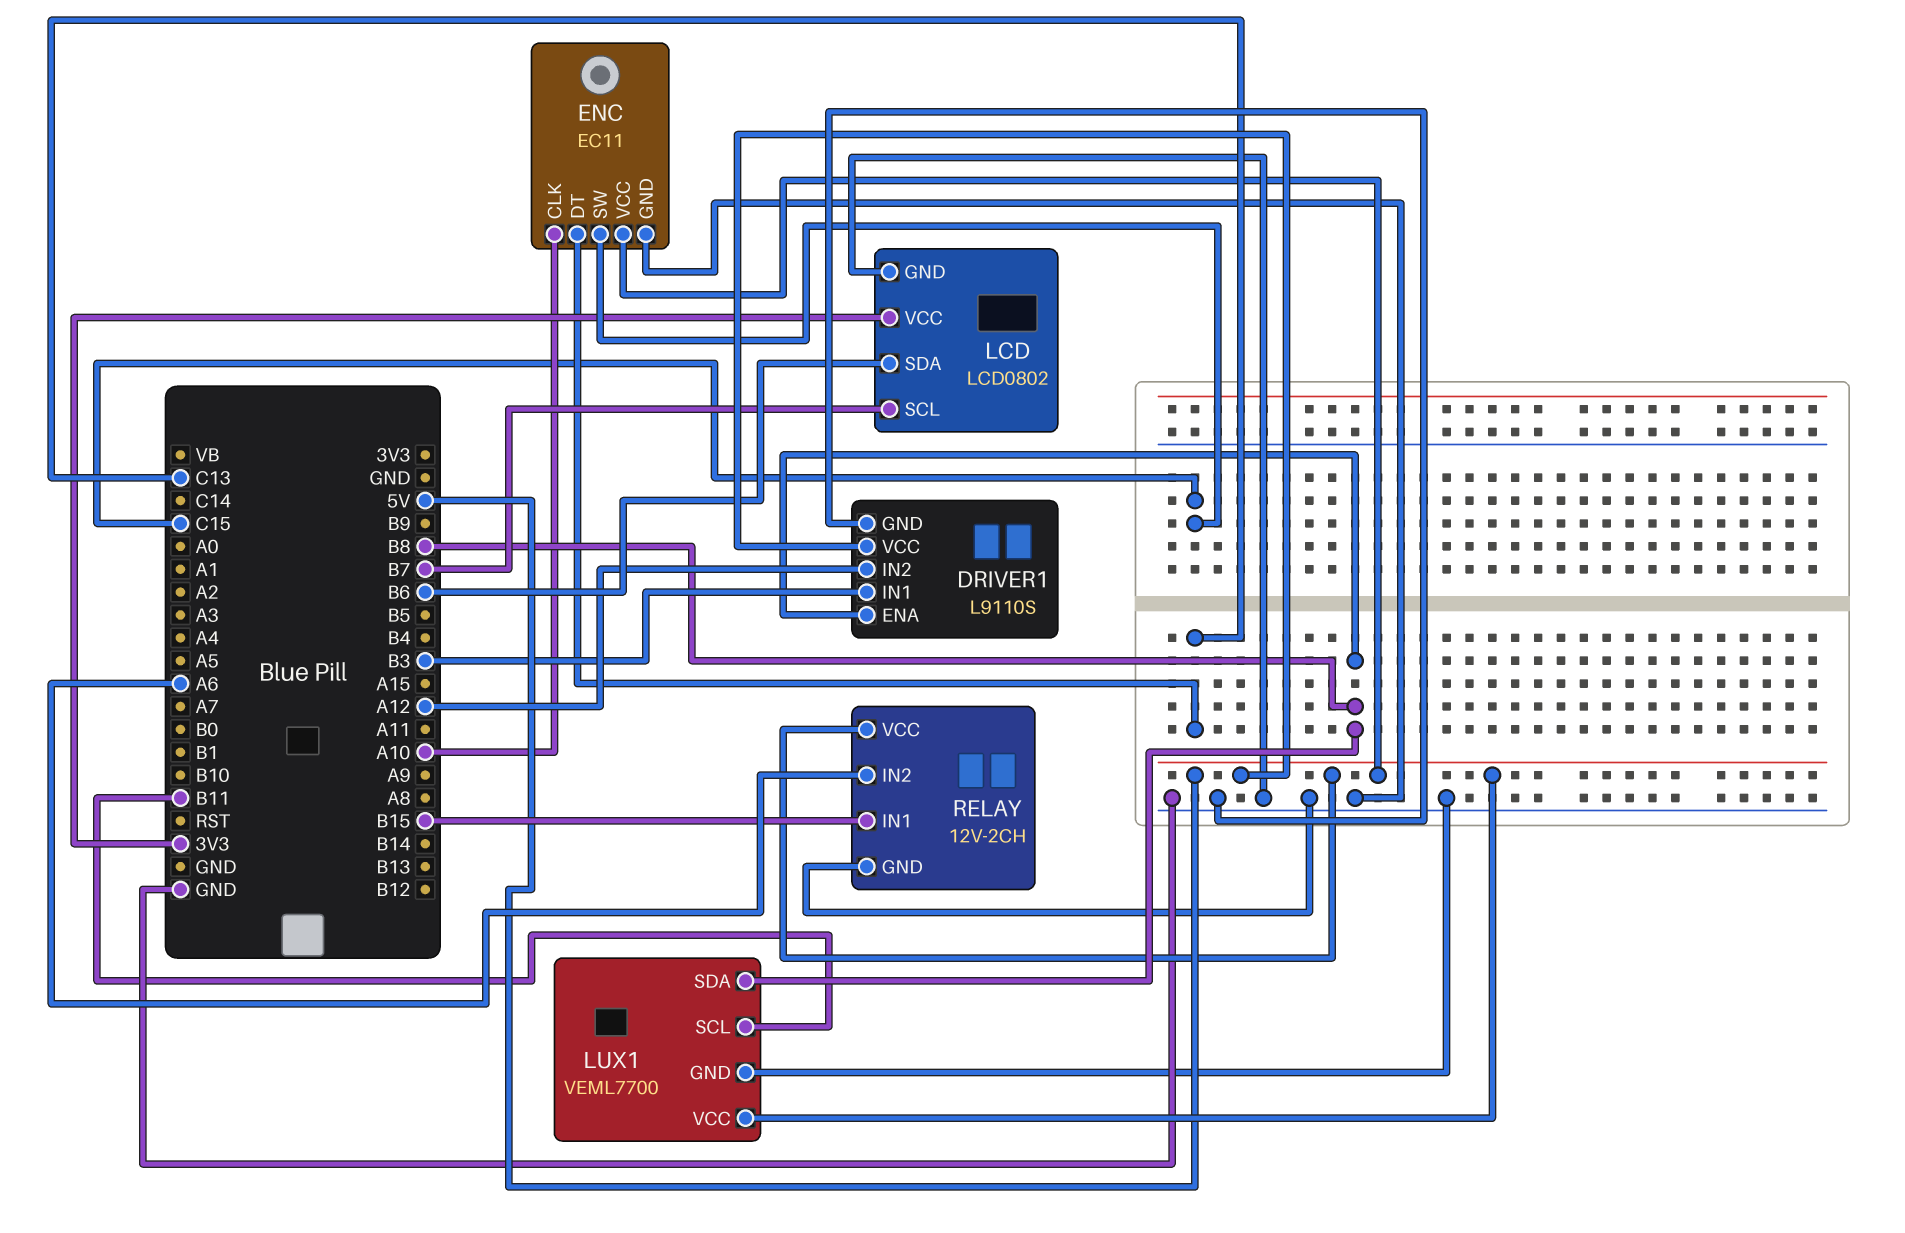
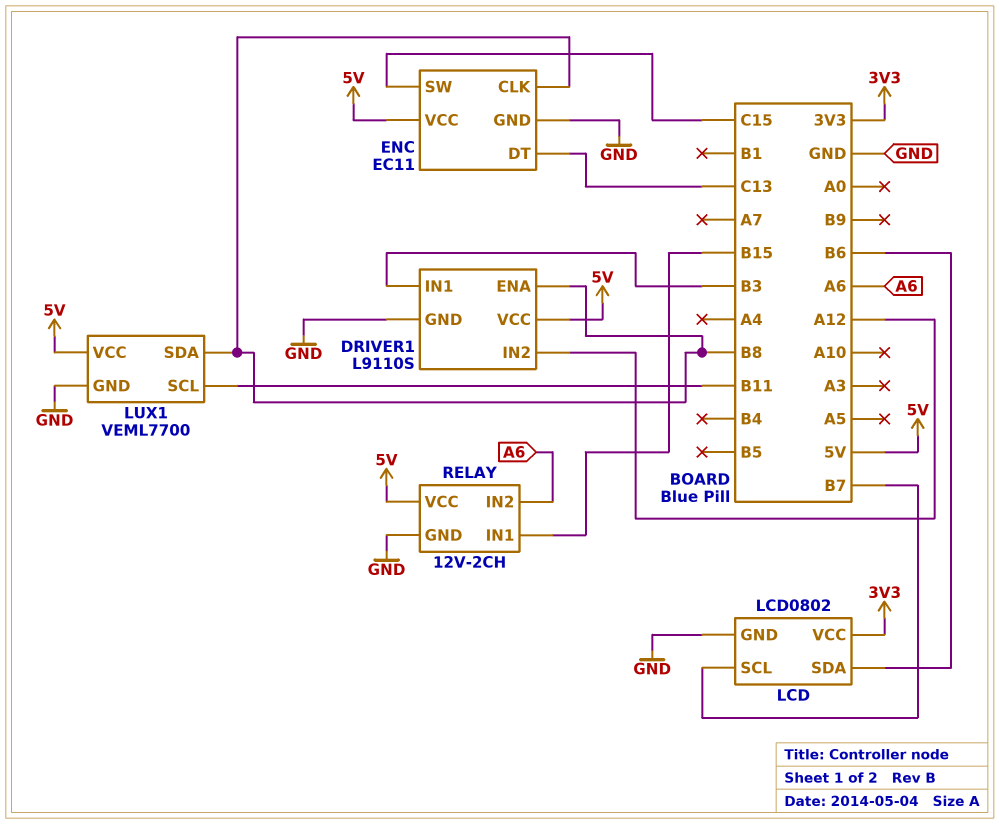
ENC pin CLK: A10 -> B8

